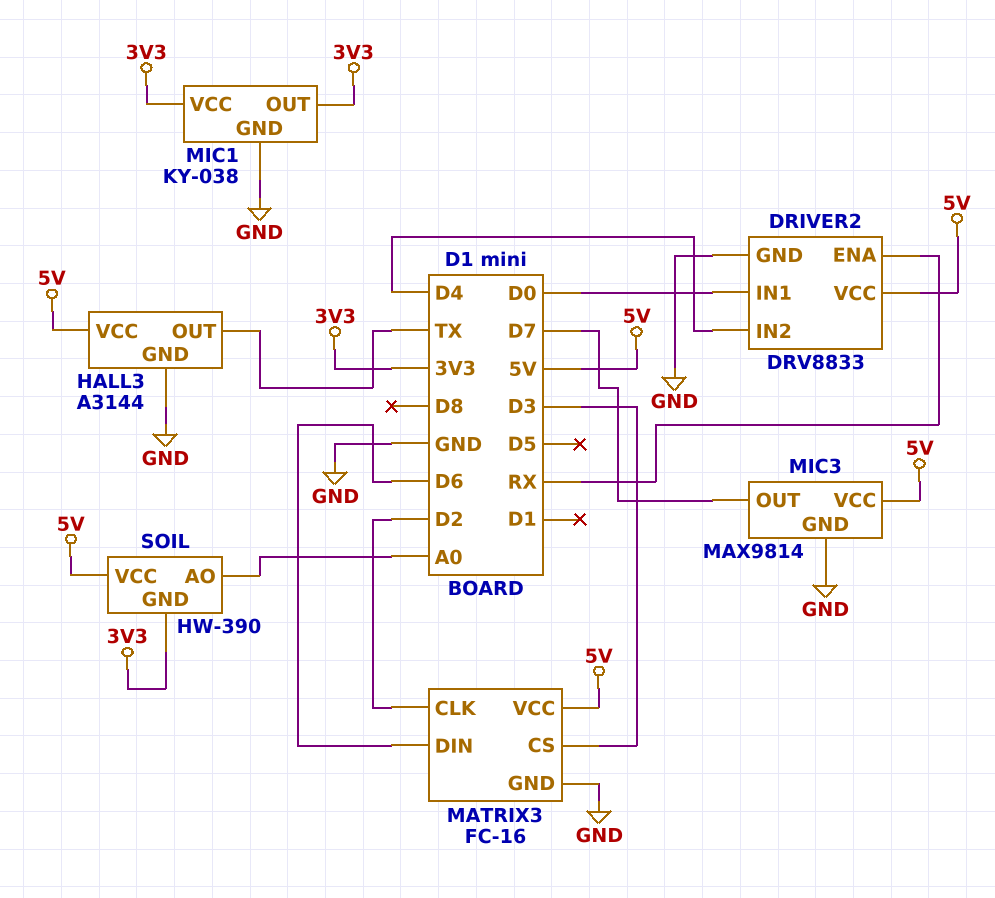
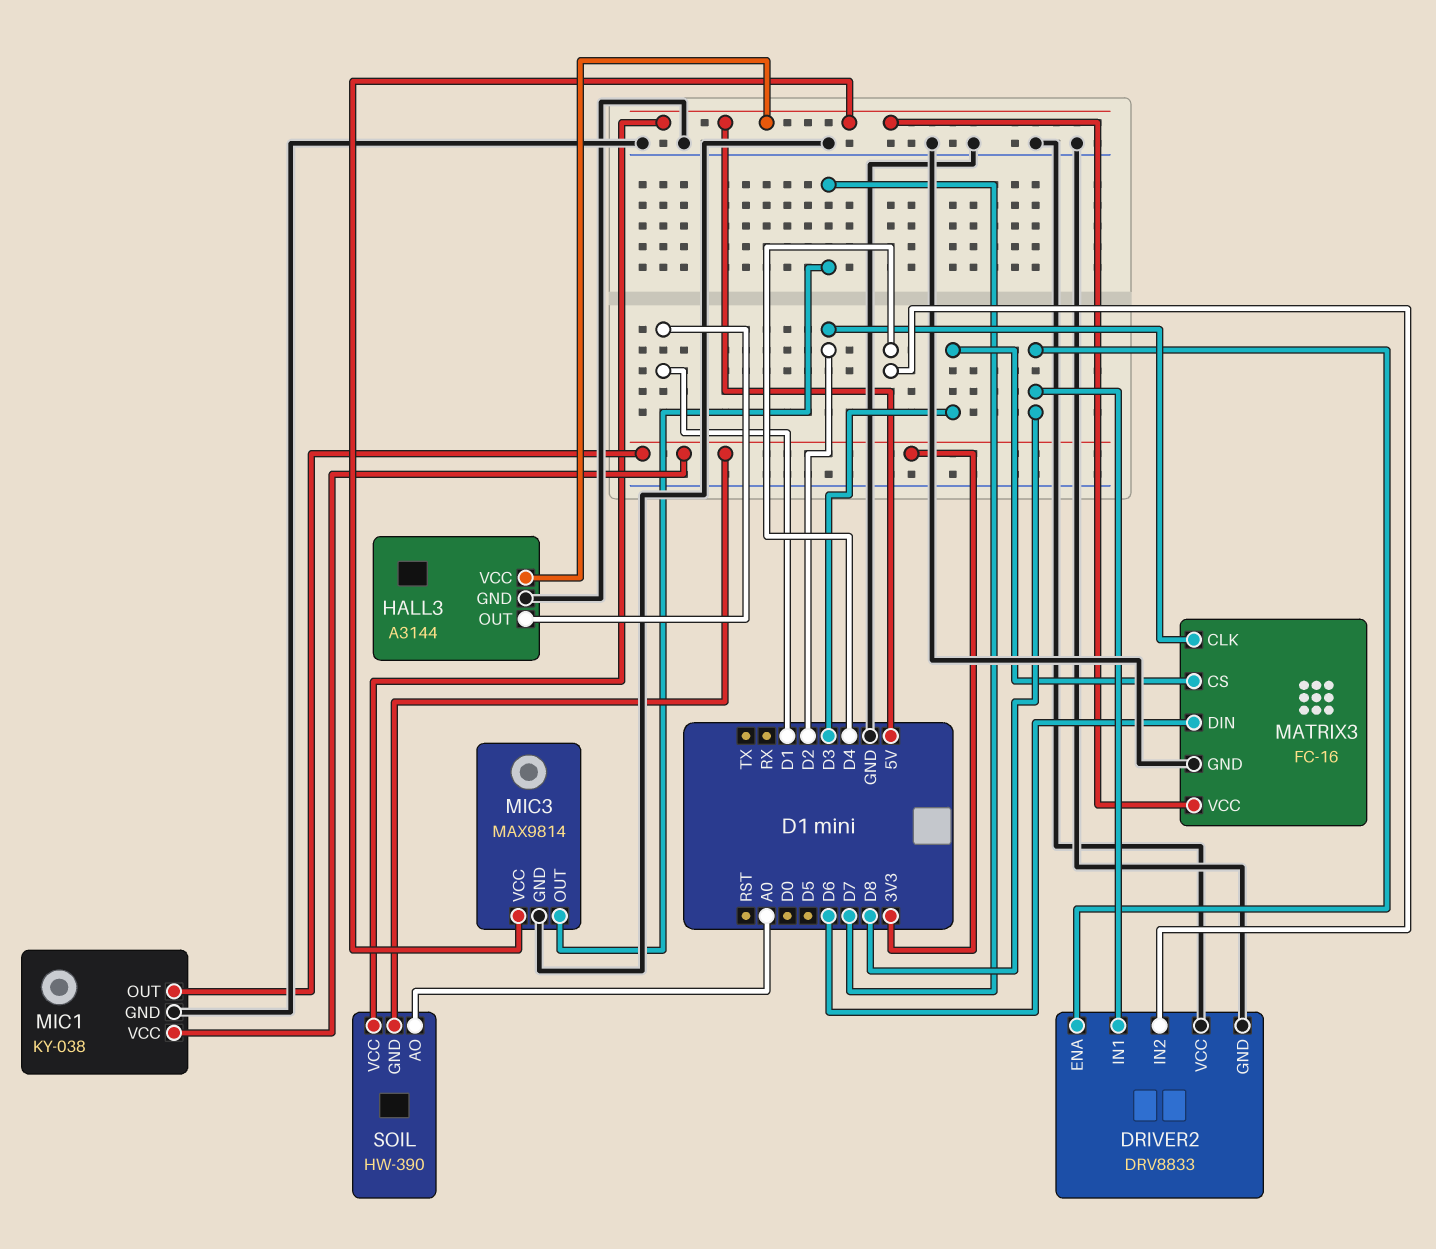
DRIVER2 pin ENA: RX -> D8
DRIVER2 pin IN1: D0 -> D8
DRIVER2 pin VCC: 5V -> GND
HALL3 pin OUT: TX -> D1

